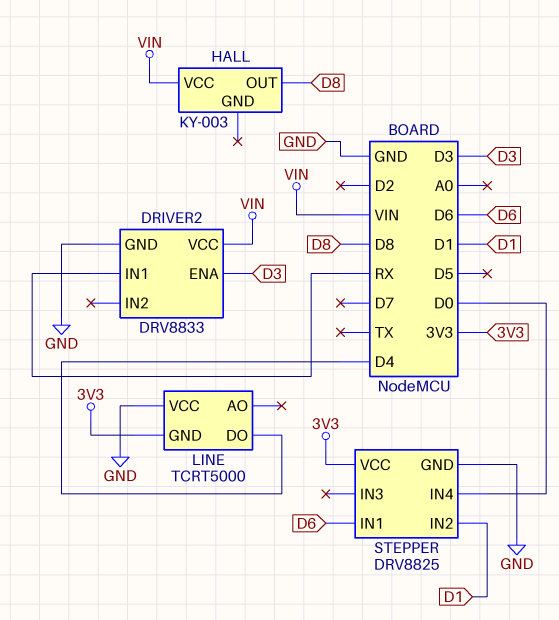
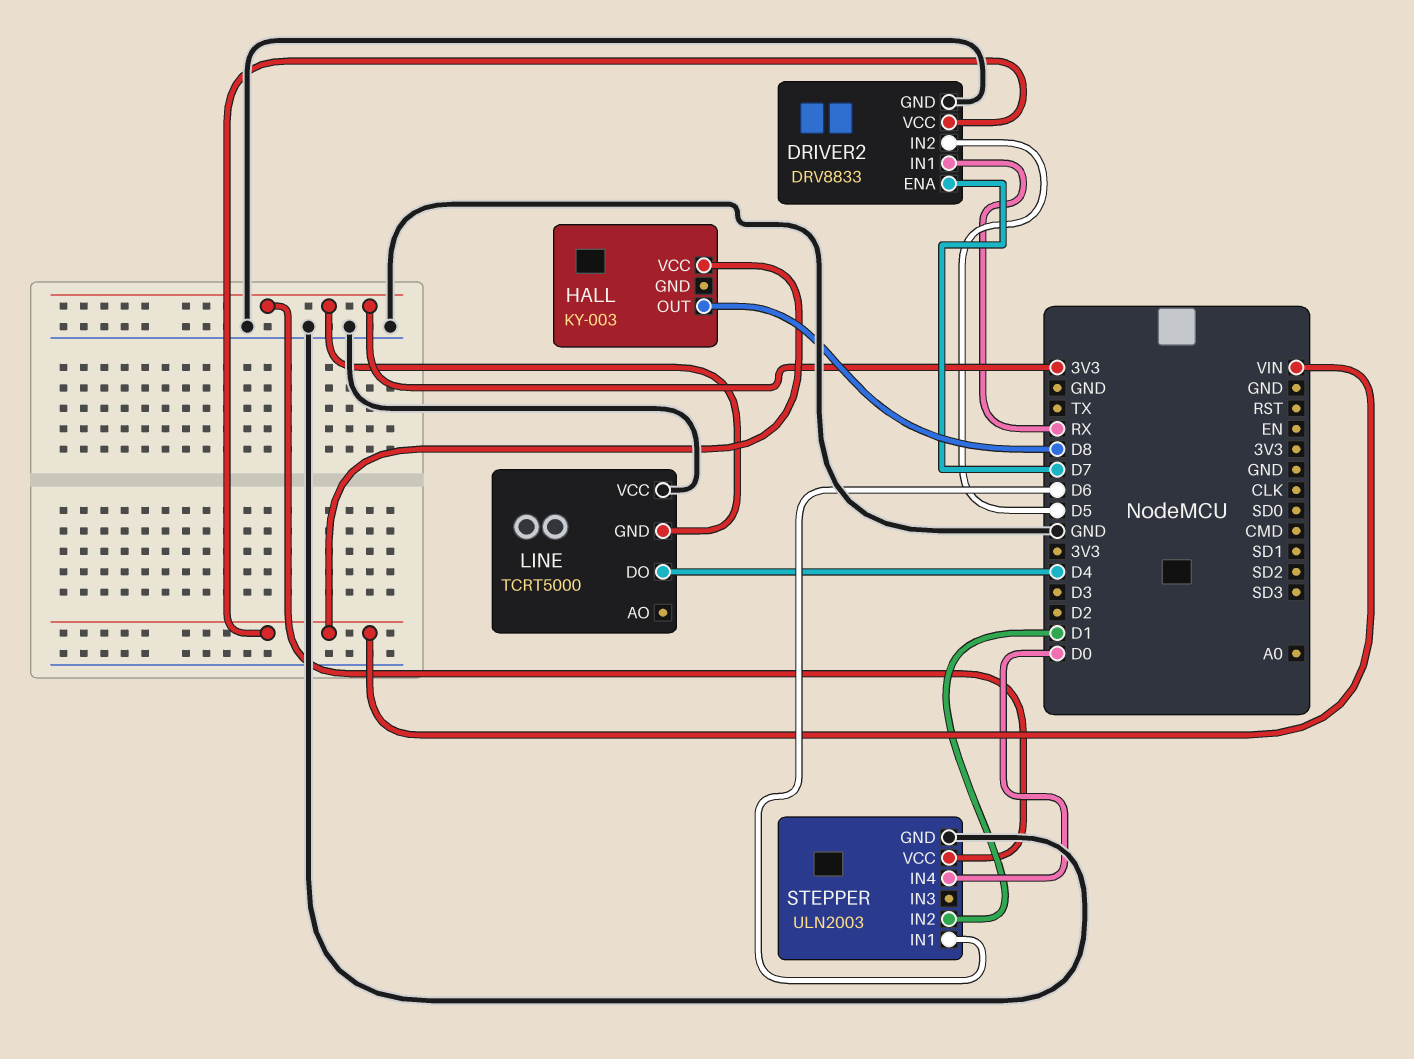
DRIVER2 pin ENA: D3 -> D7
DRIVER2 pin IN2: none -> D5
STEPPER: DRV8825 -> ULN2003

